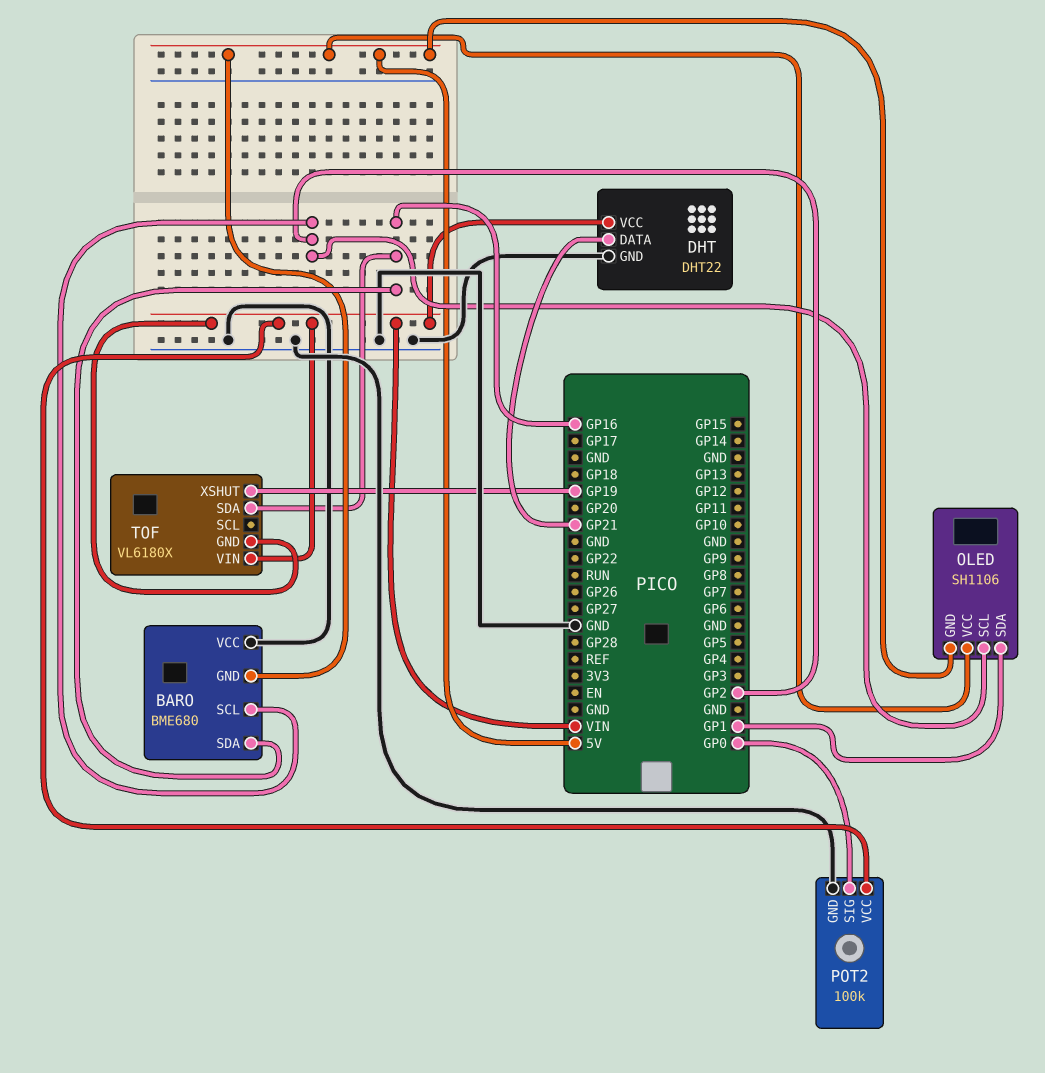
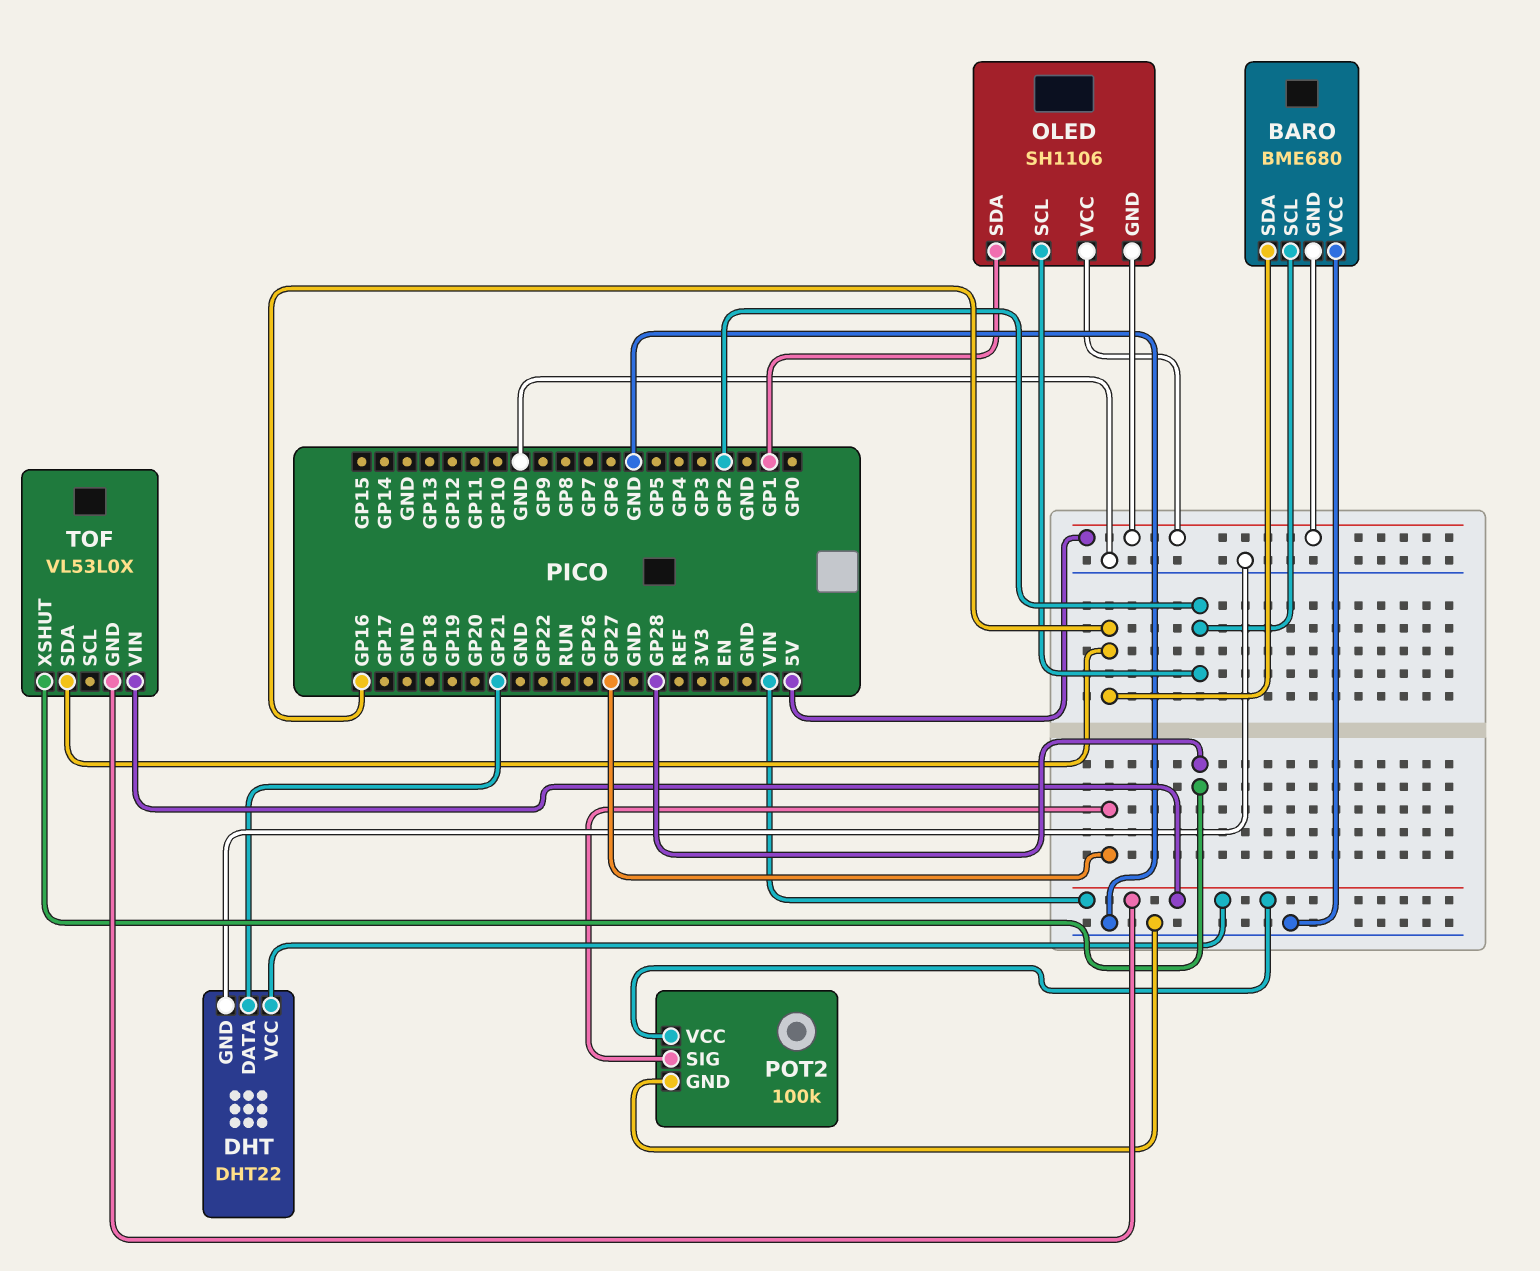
POT2 pin SIG: GP0 -> GP27
TOF: VL6180X -> VL53L0X
TOF pin XSHUT: GP19 -> GP28

